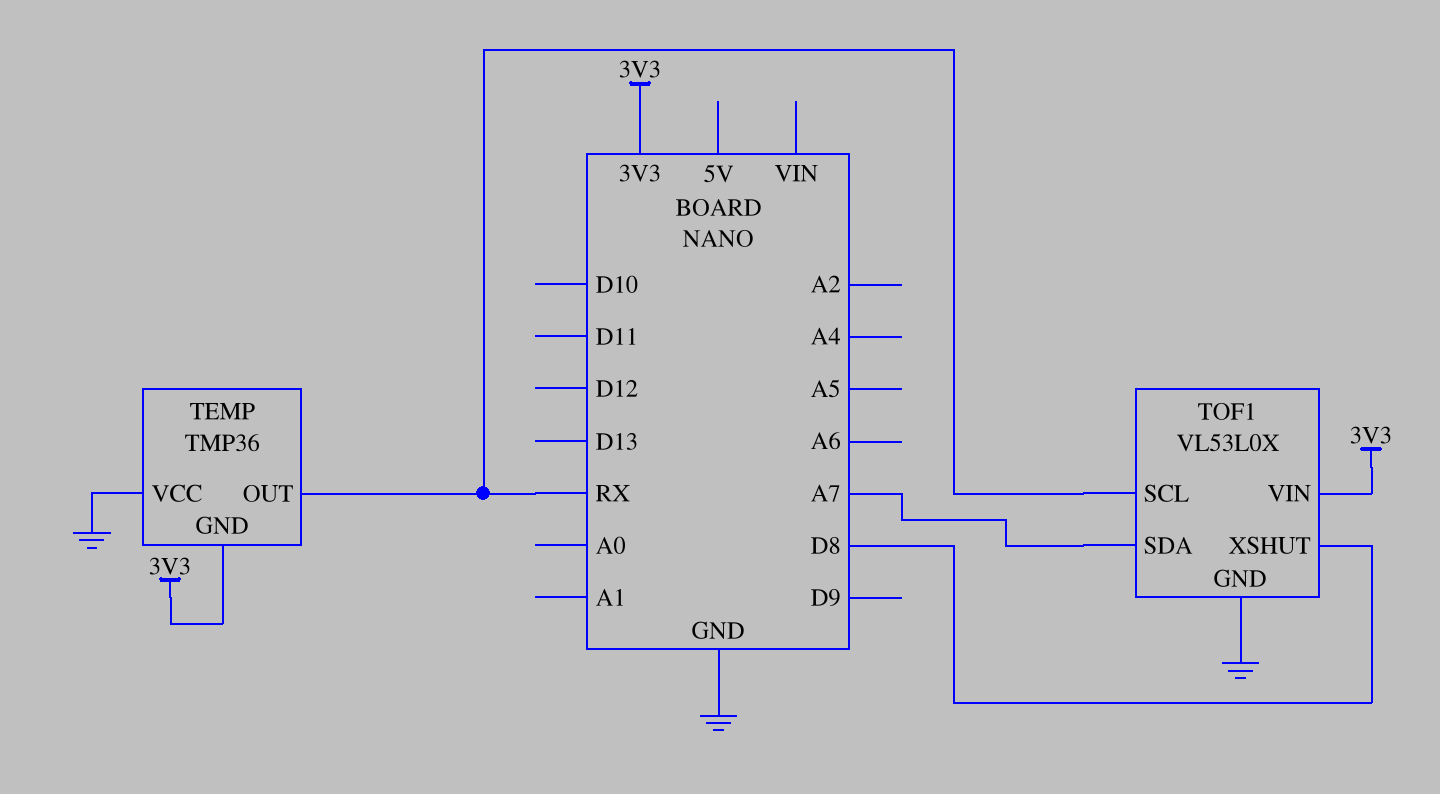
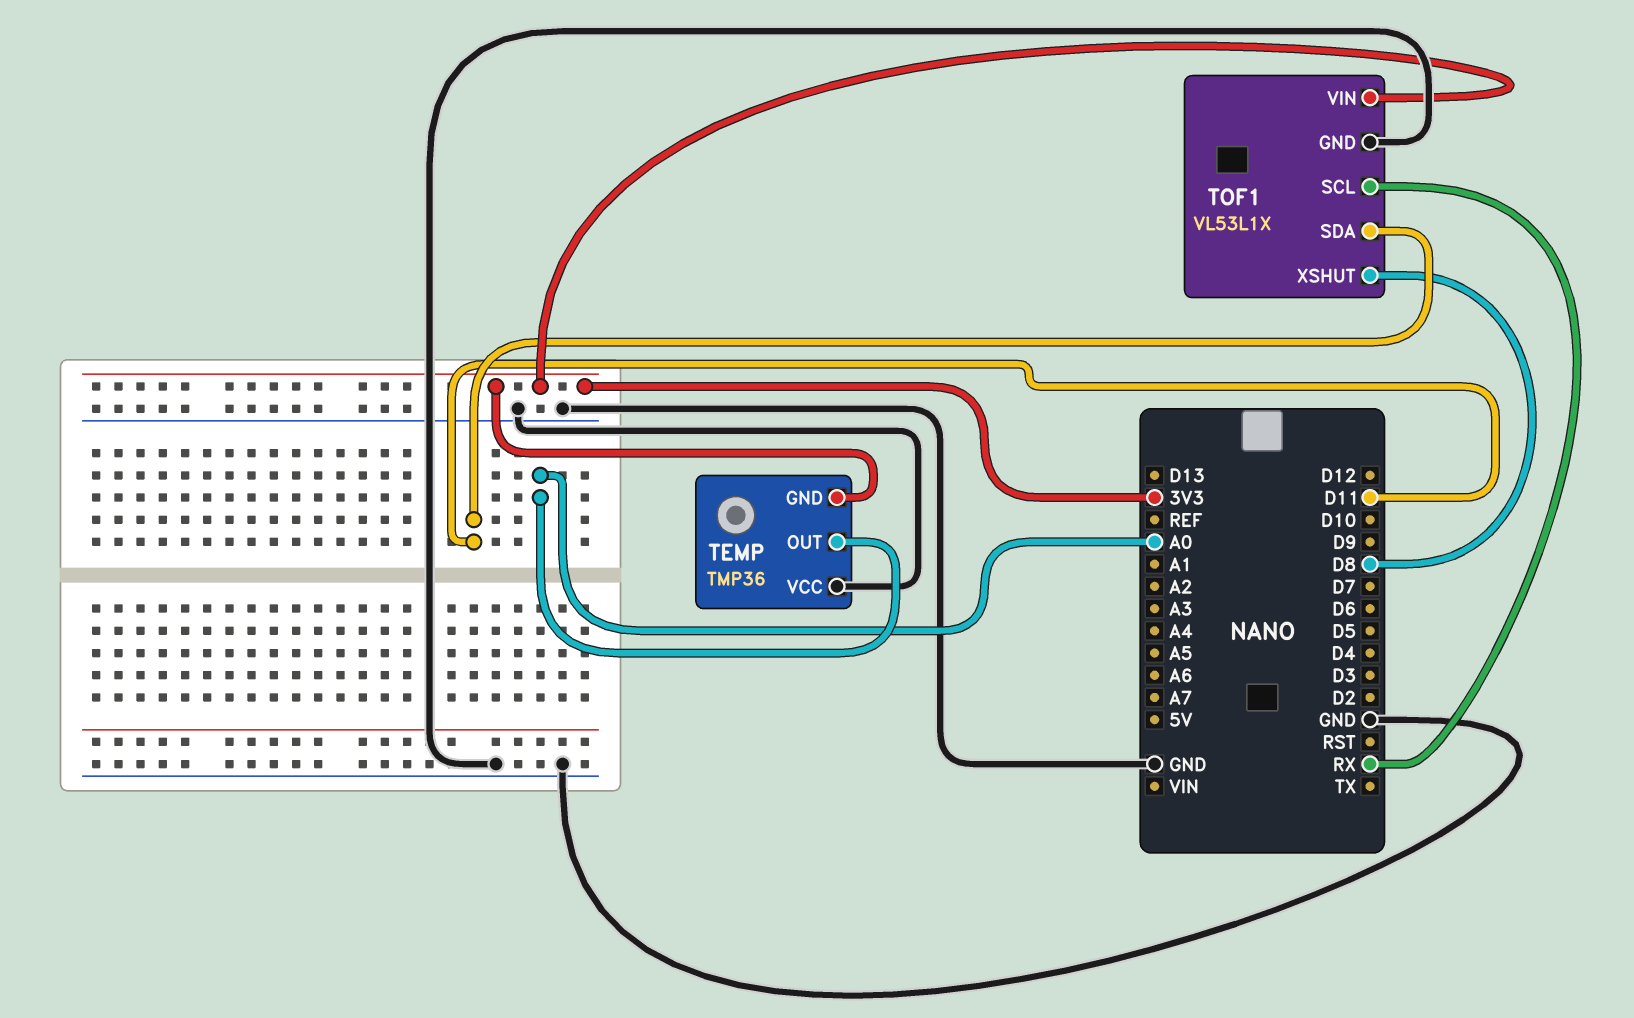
TEMP pin OUT: RX -> A0
TOF1: VL53L0X -> VL53L1X
TOF1 pin SDA: A7 -> D11

